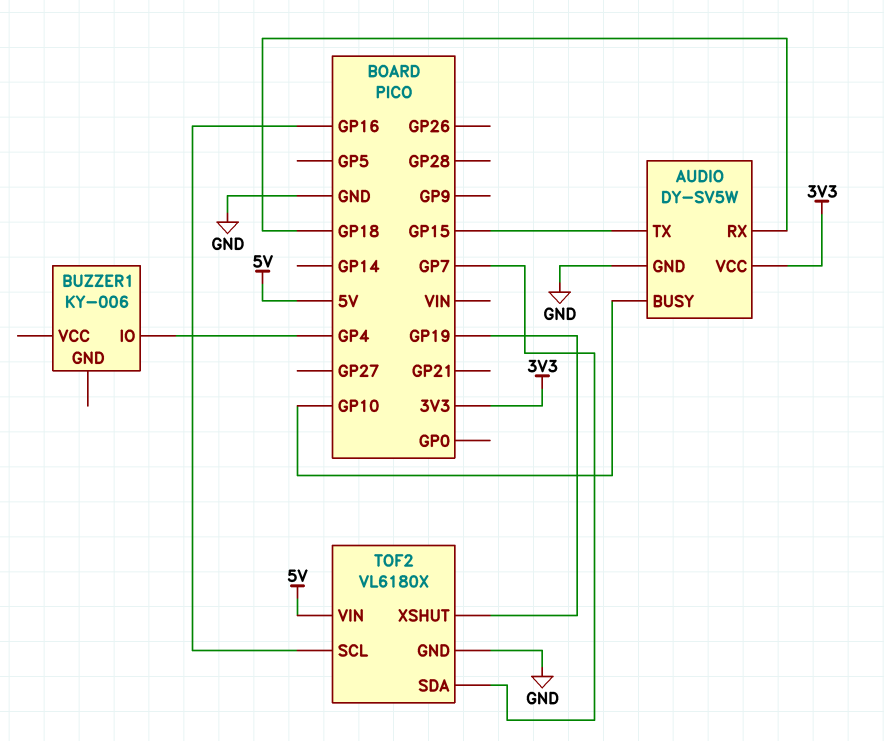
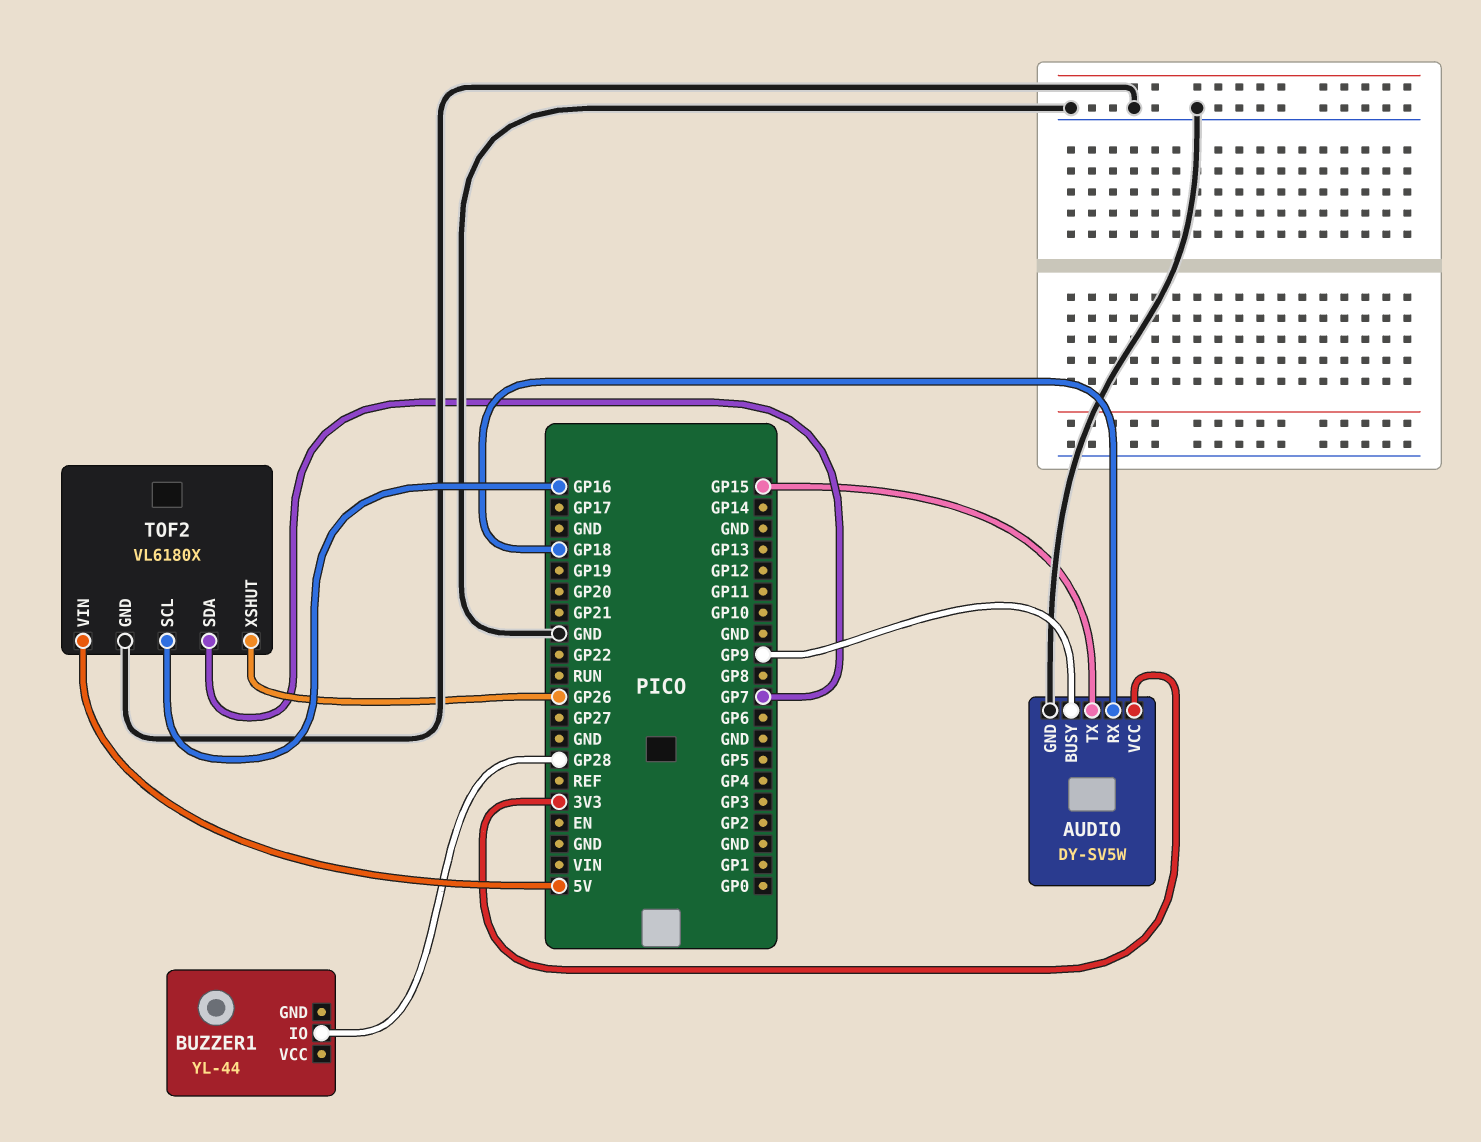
AUDIO pin BUSY: GP10 -> GP9
BUZZER1: KY-006 -> YL-44
BUZZER1 pin IO: GP4 -> GP28
TOF2 pin XSHUT: GP19 -> GP26

